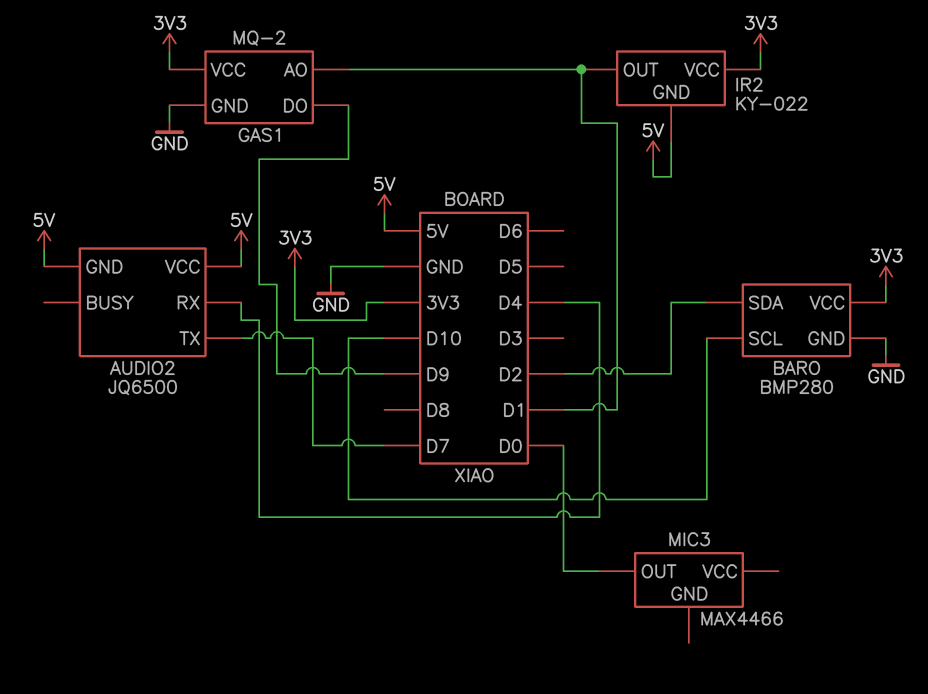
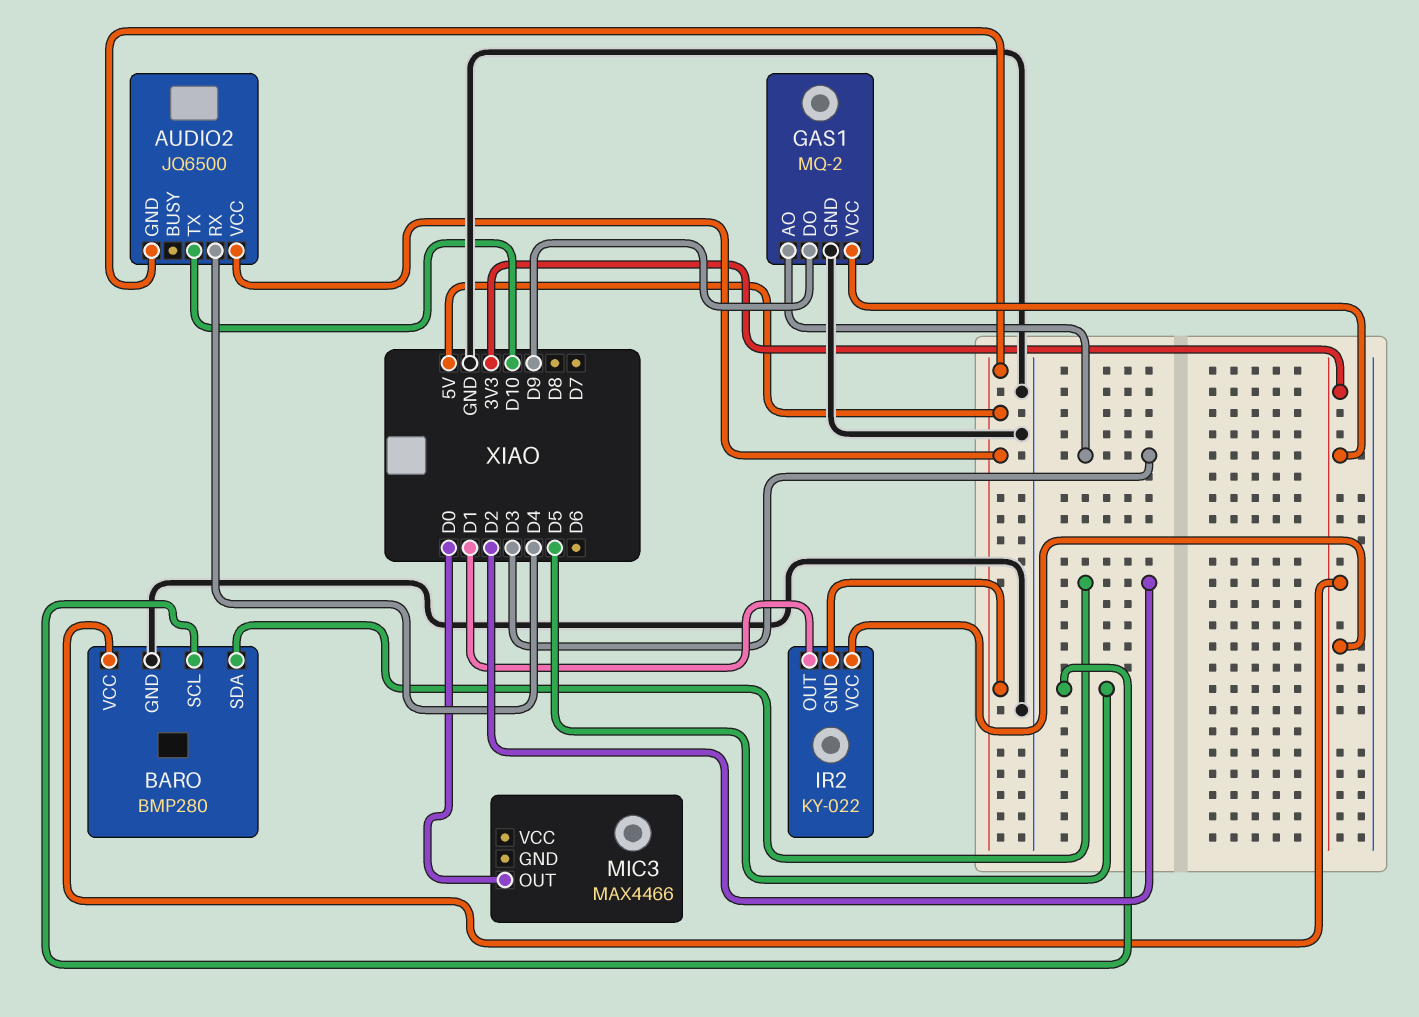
AUDIO2 pin TX: D7 -> D10
BARO pin SCL: D10 -> D5
GAS1 pin AO: D1 -> D3

